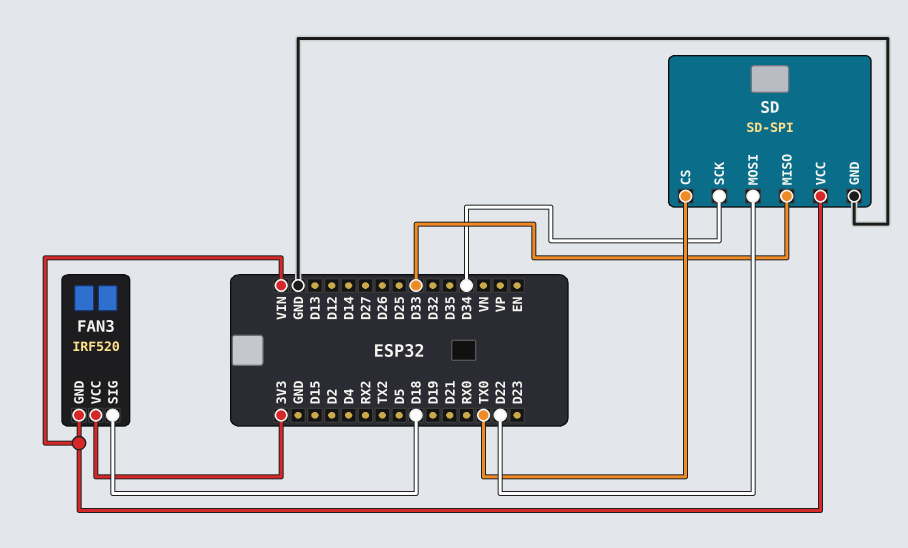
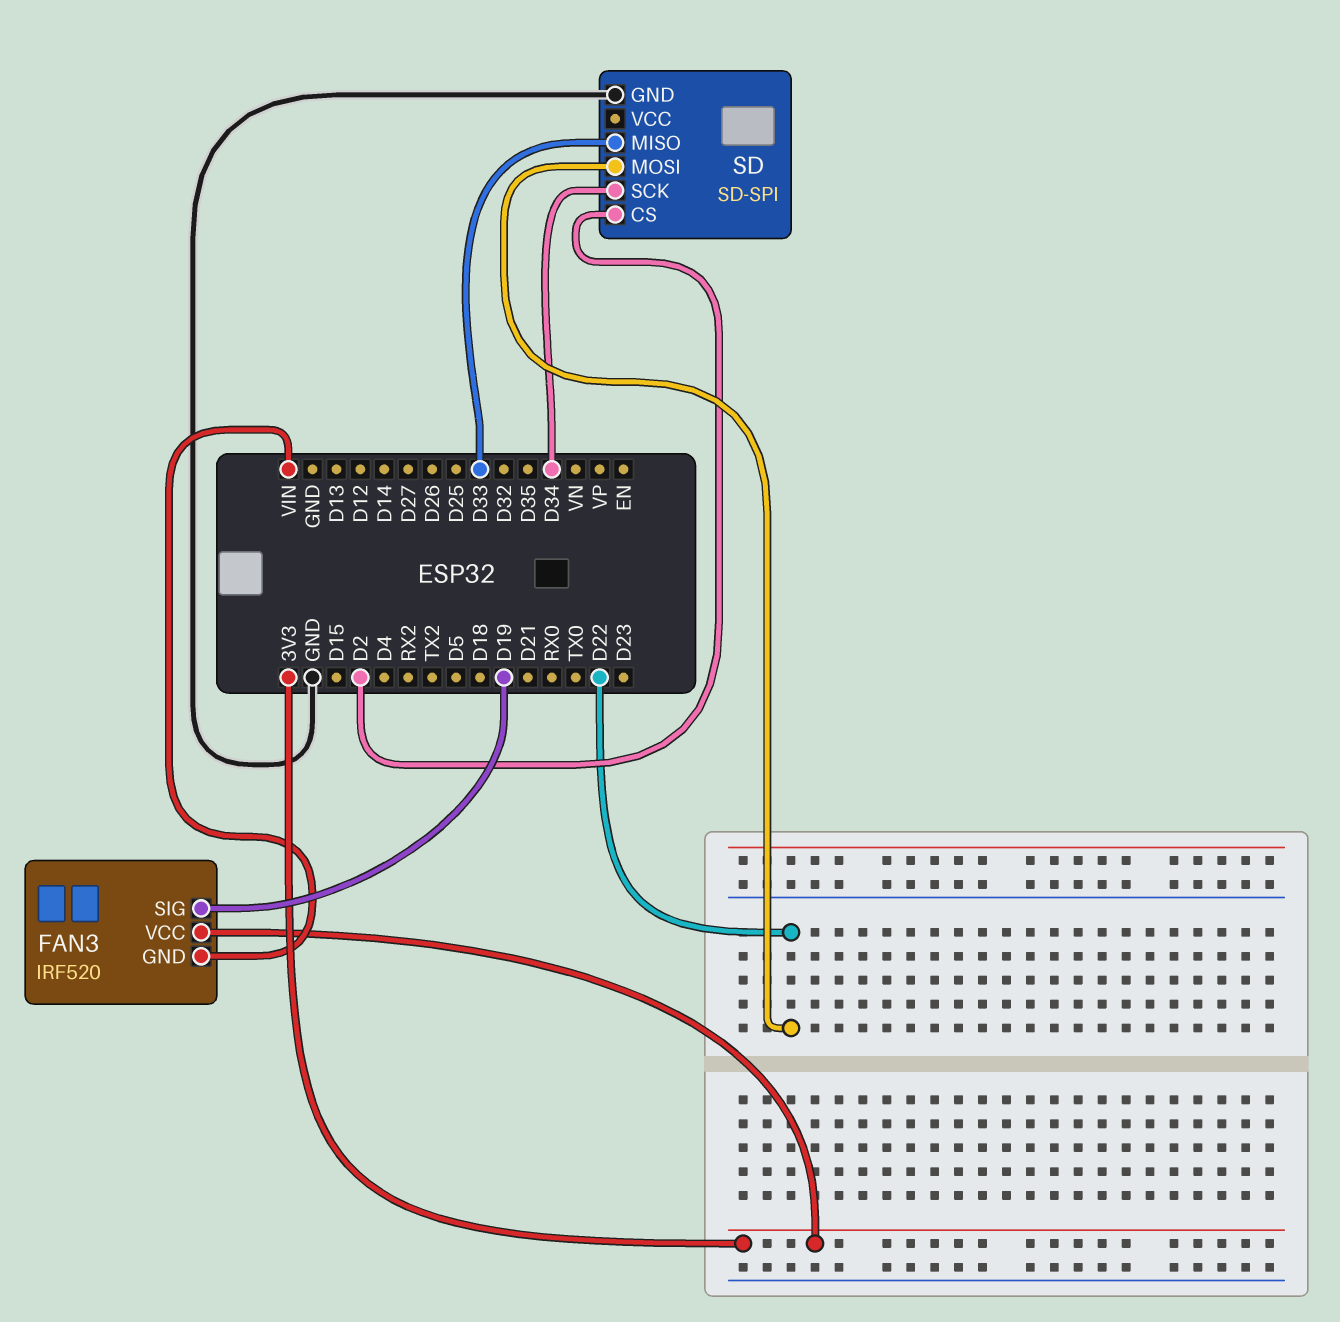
FAN3 pin SIG: D18 -> D19
SD pin CS: TX0 -> D2
SD pin VCC: VIN -> none

